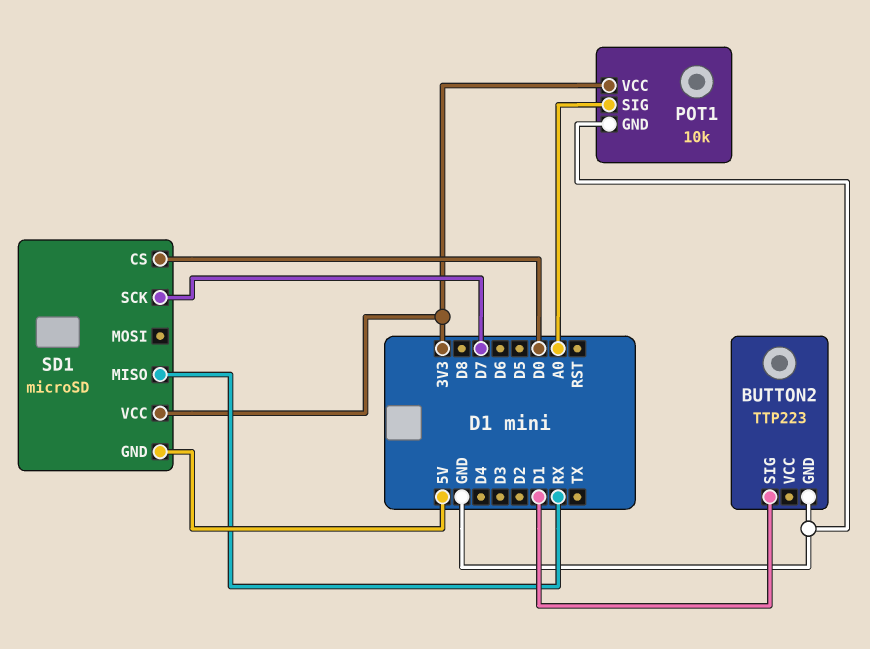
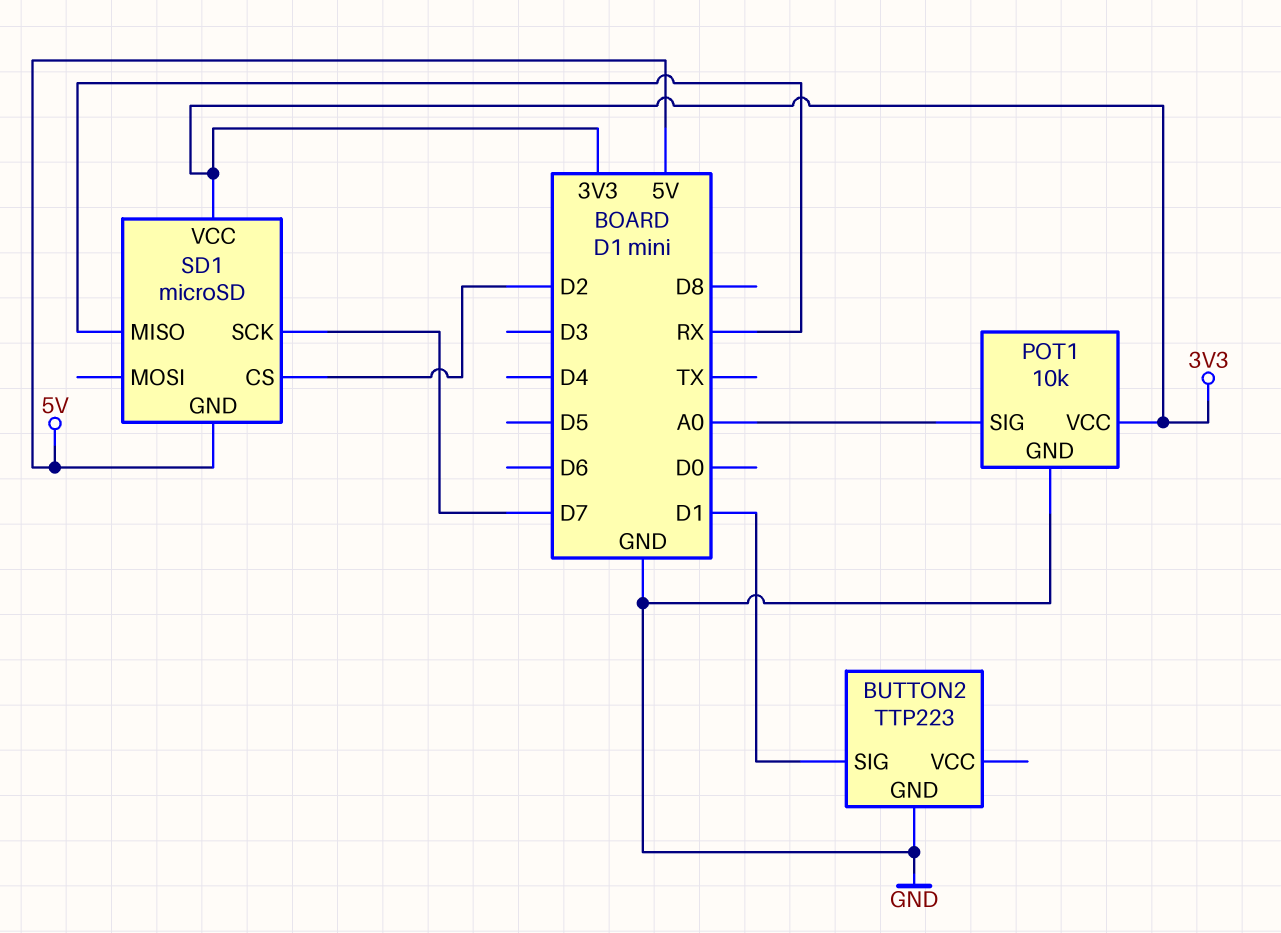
SD1 pin CS: D0 -> D2

